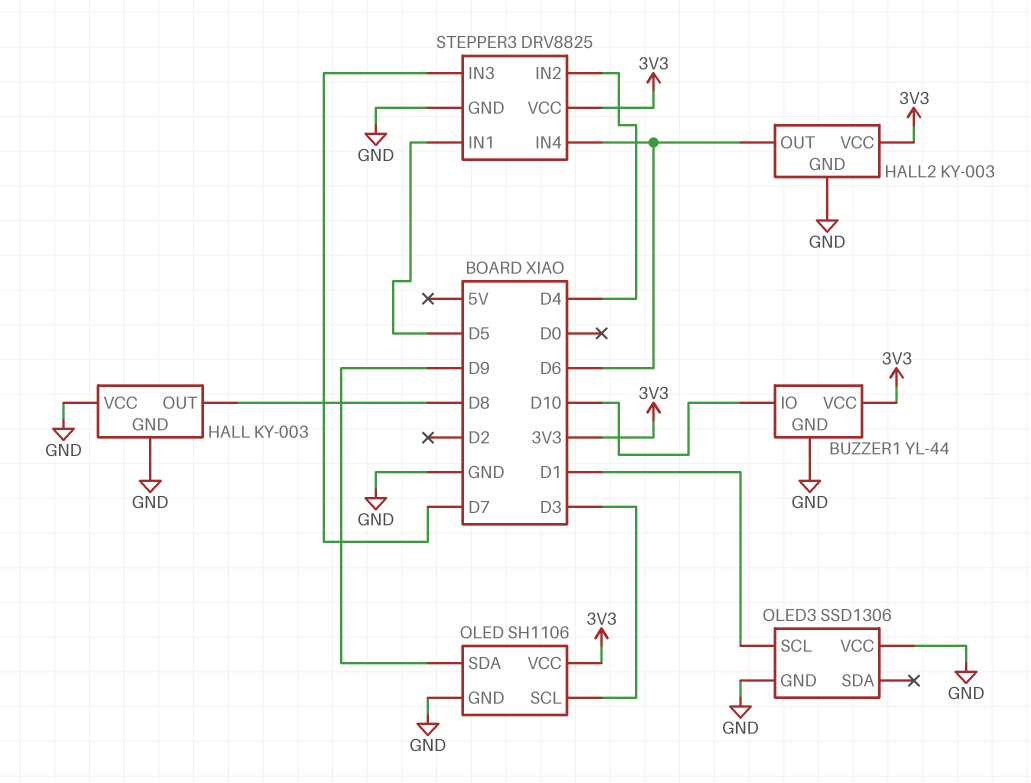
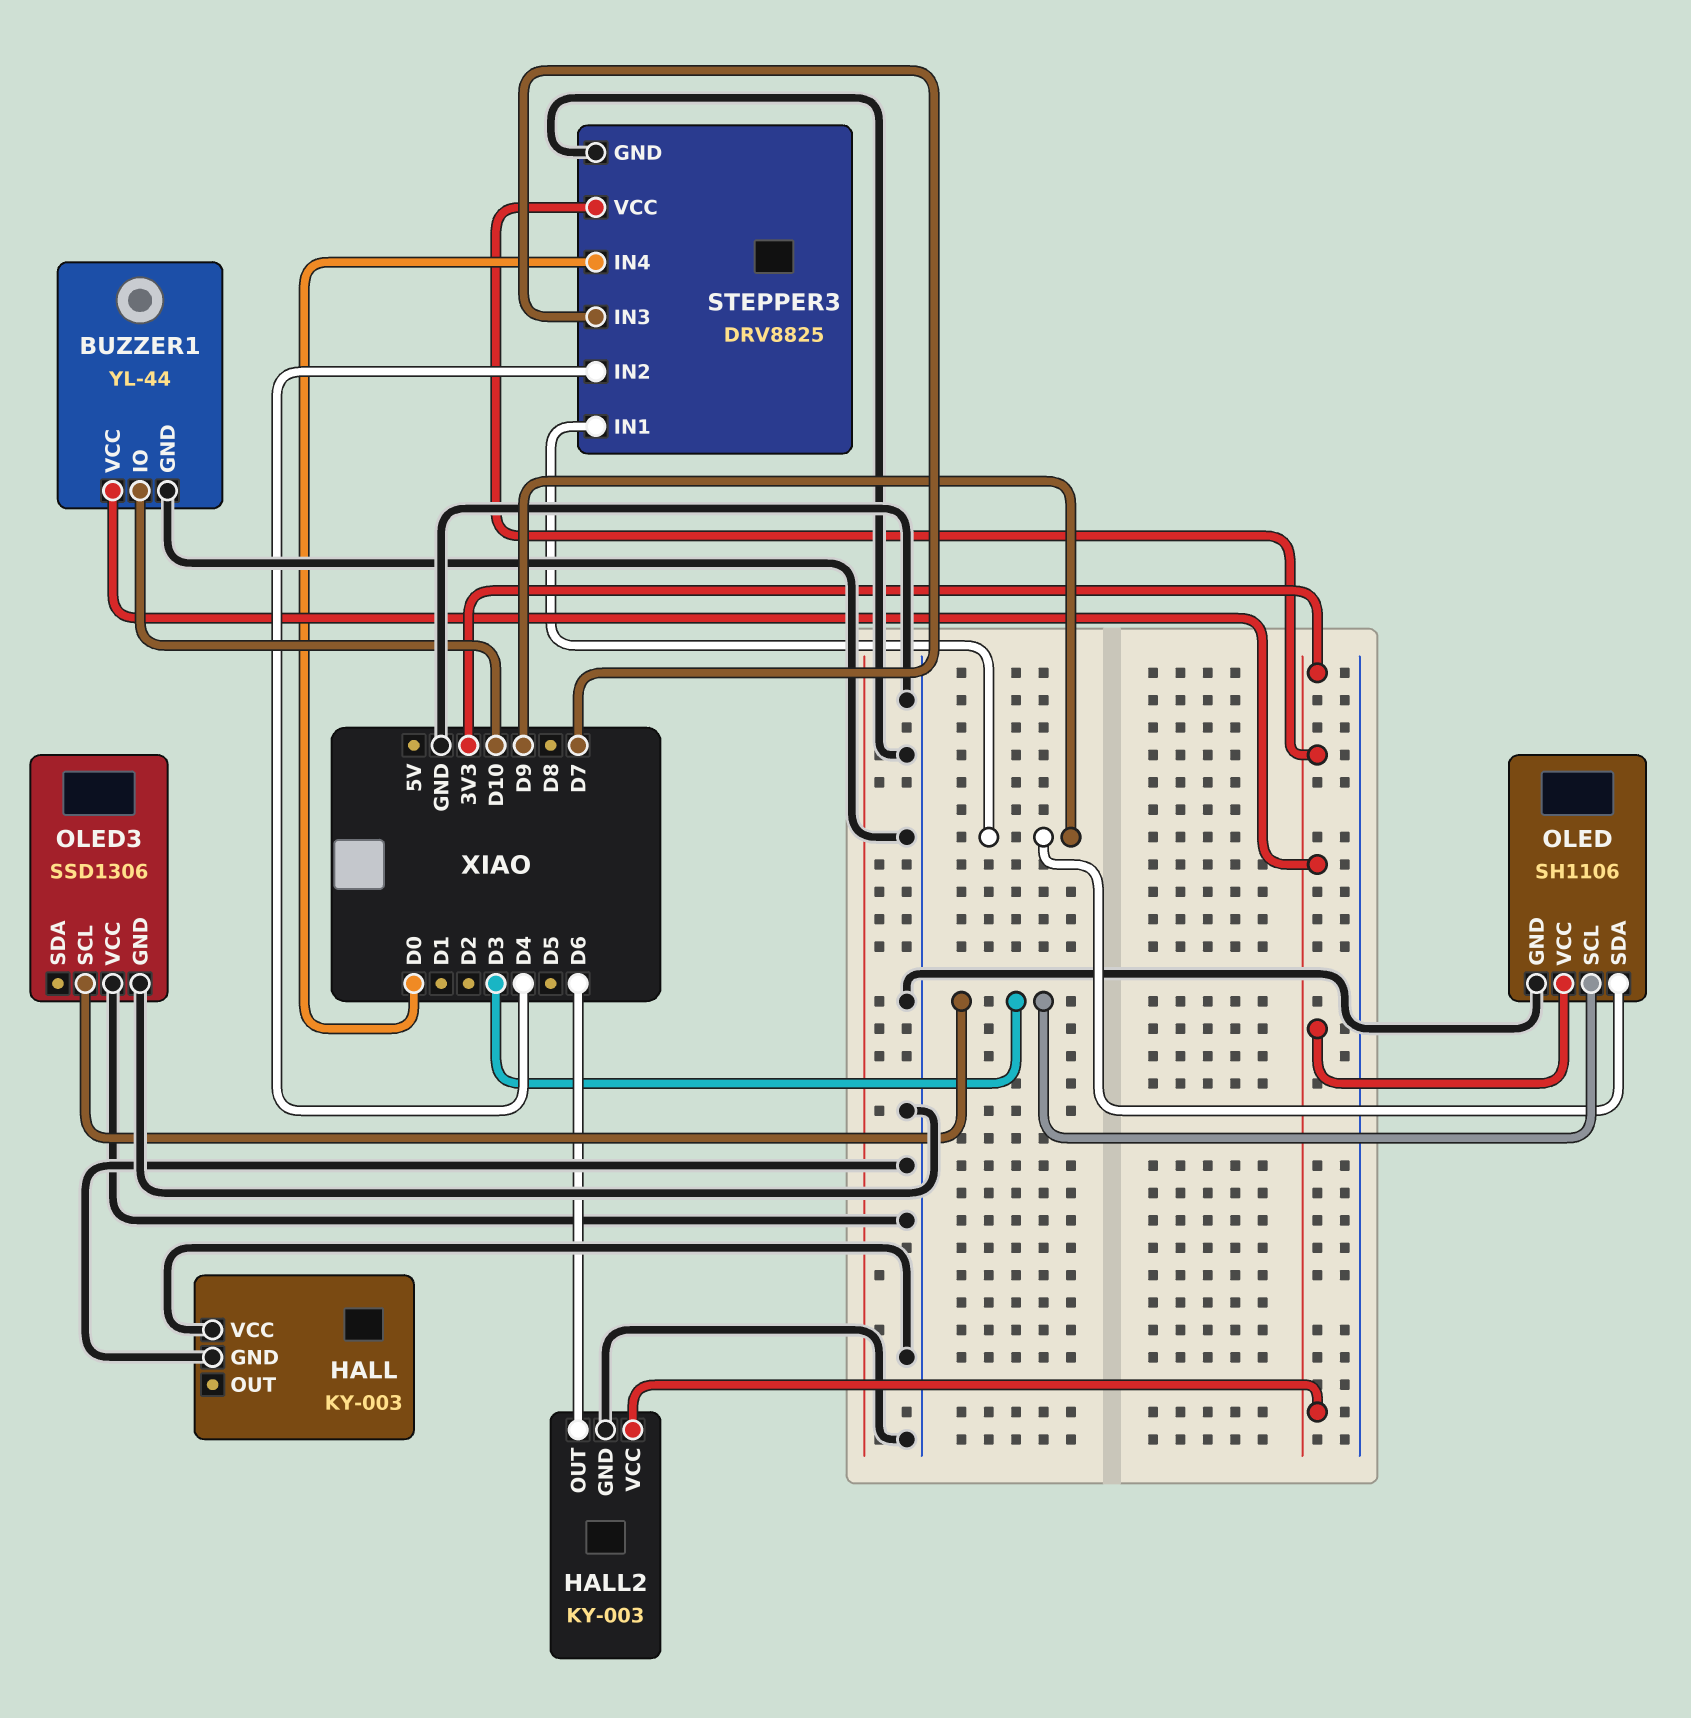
HALL pin OUT: D8 -> none
OLED3 pin SCL: D1 -> D3
STEPPER3 pin IN1: D5 -> D9
STEPPER3 pin IN4: D6 -> D0

